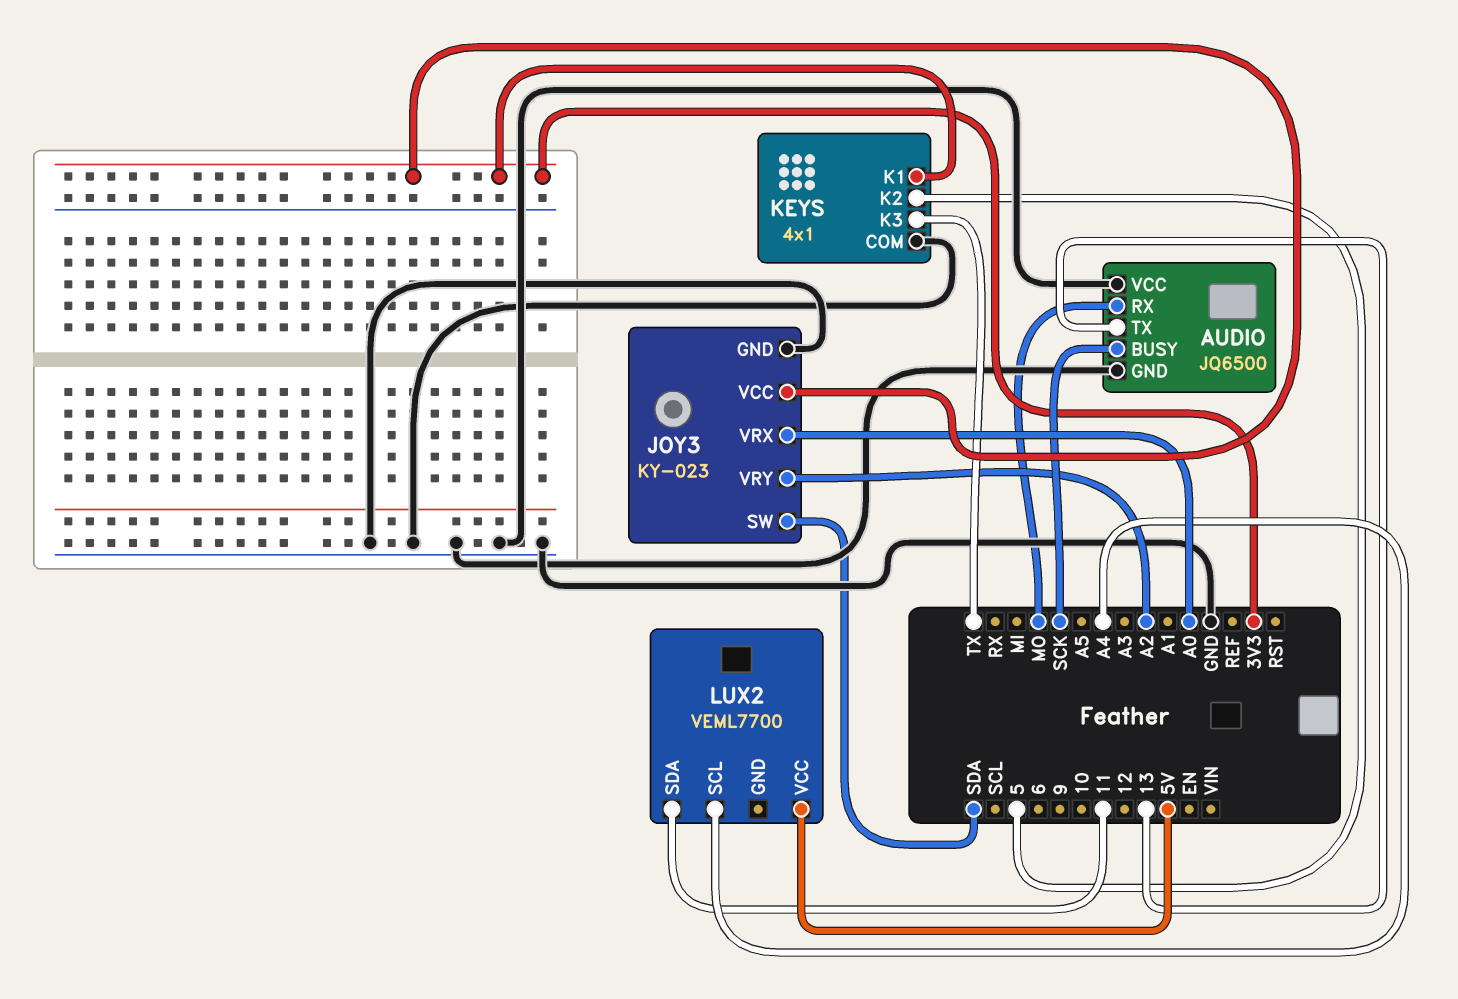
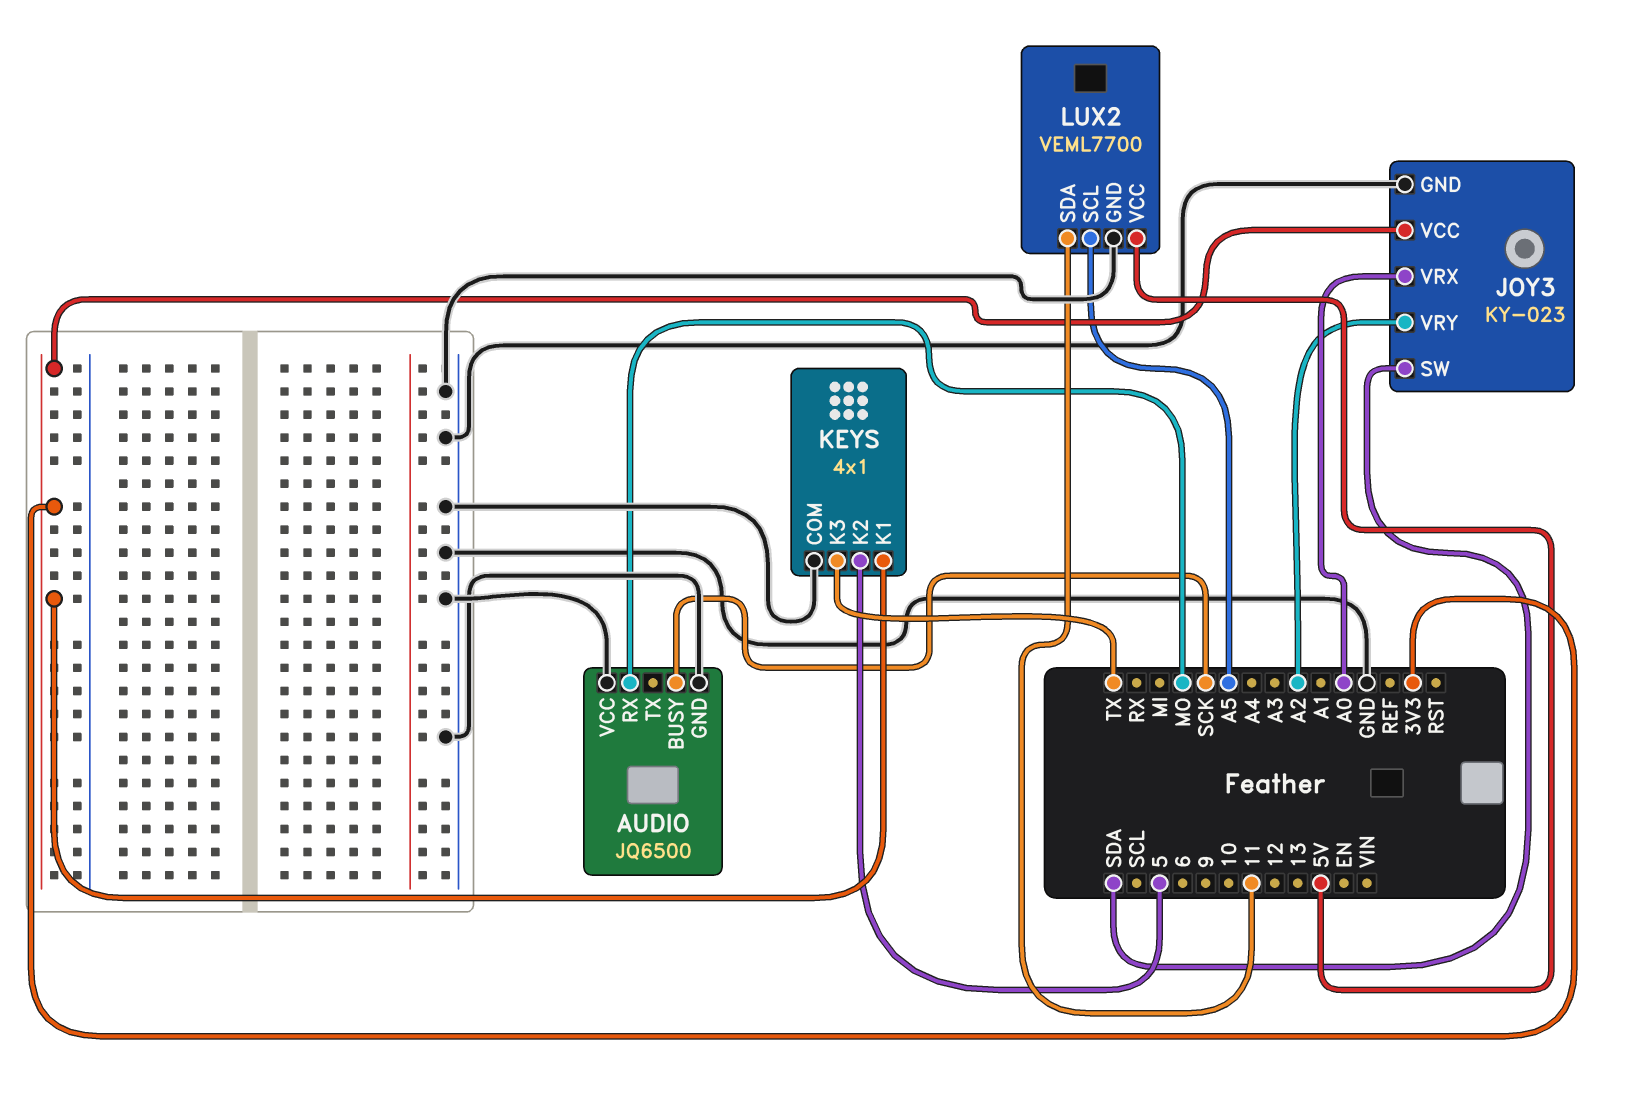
AUDIO pin TX: 13 -> none
LUX2 pin GND: none -> GND
LUX2 pin SCL: A4 -> A5

